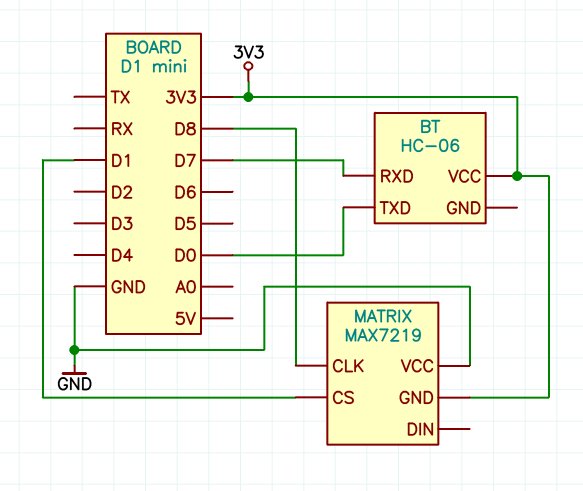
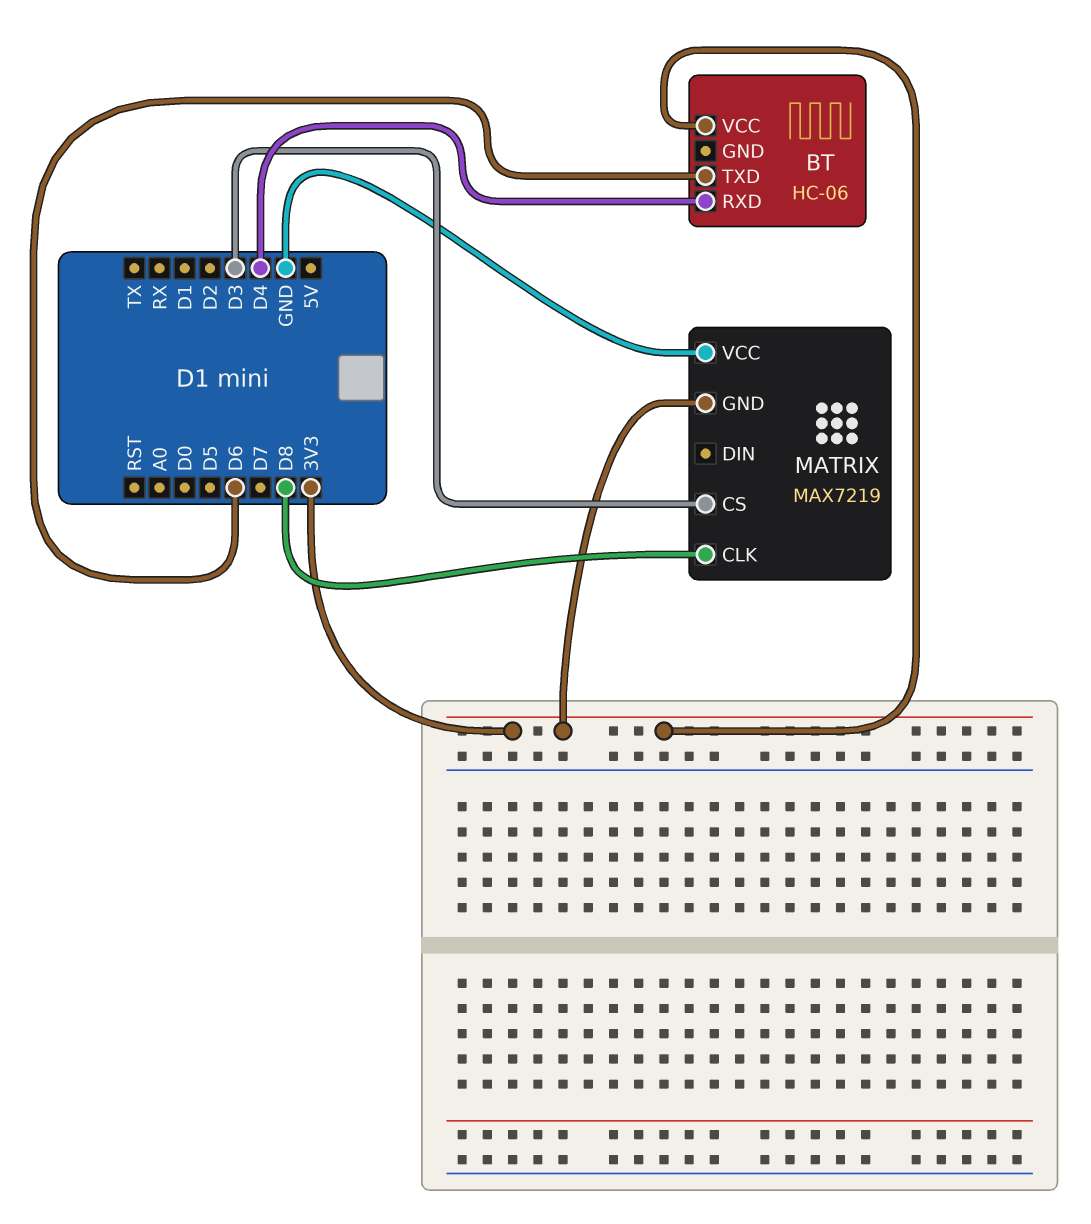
BT pin RXD: D7 -> D4
BT pin TXD: D0 -> D6
MATRIX pin CS: D1 -> D3

